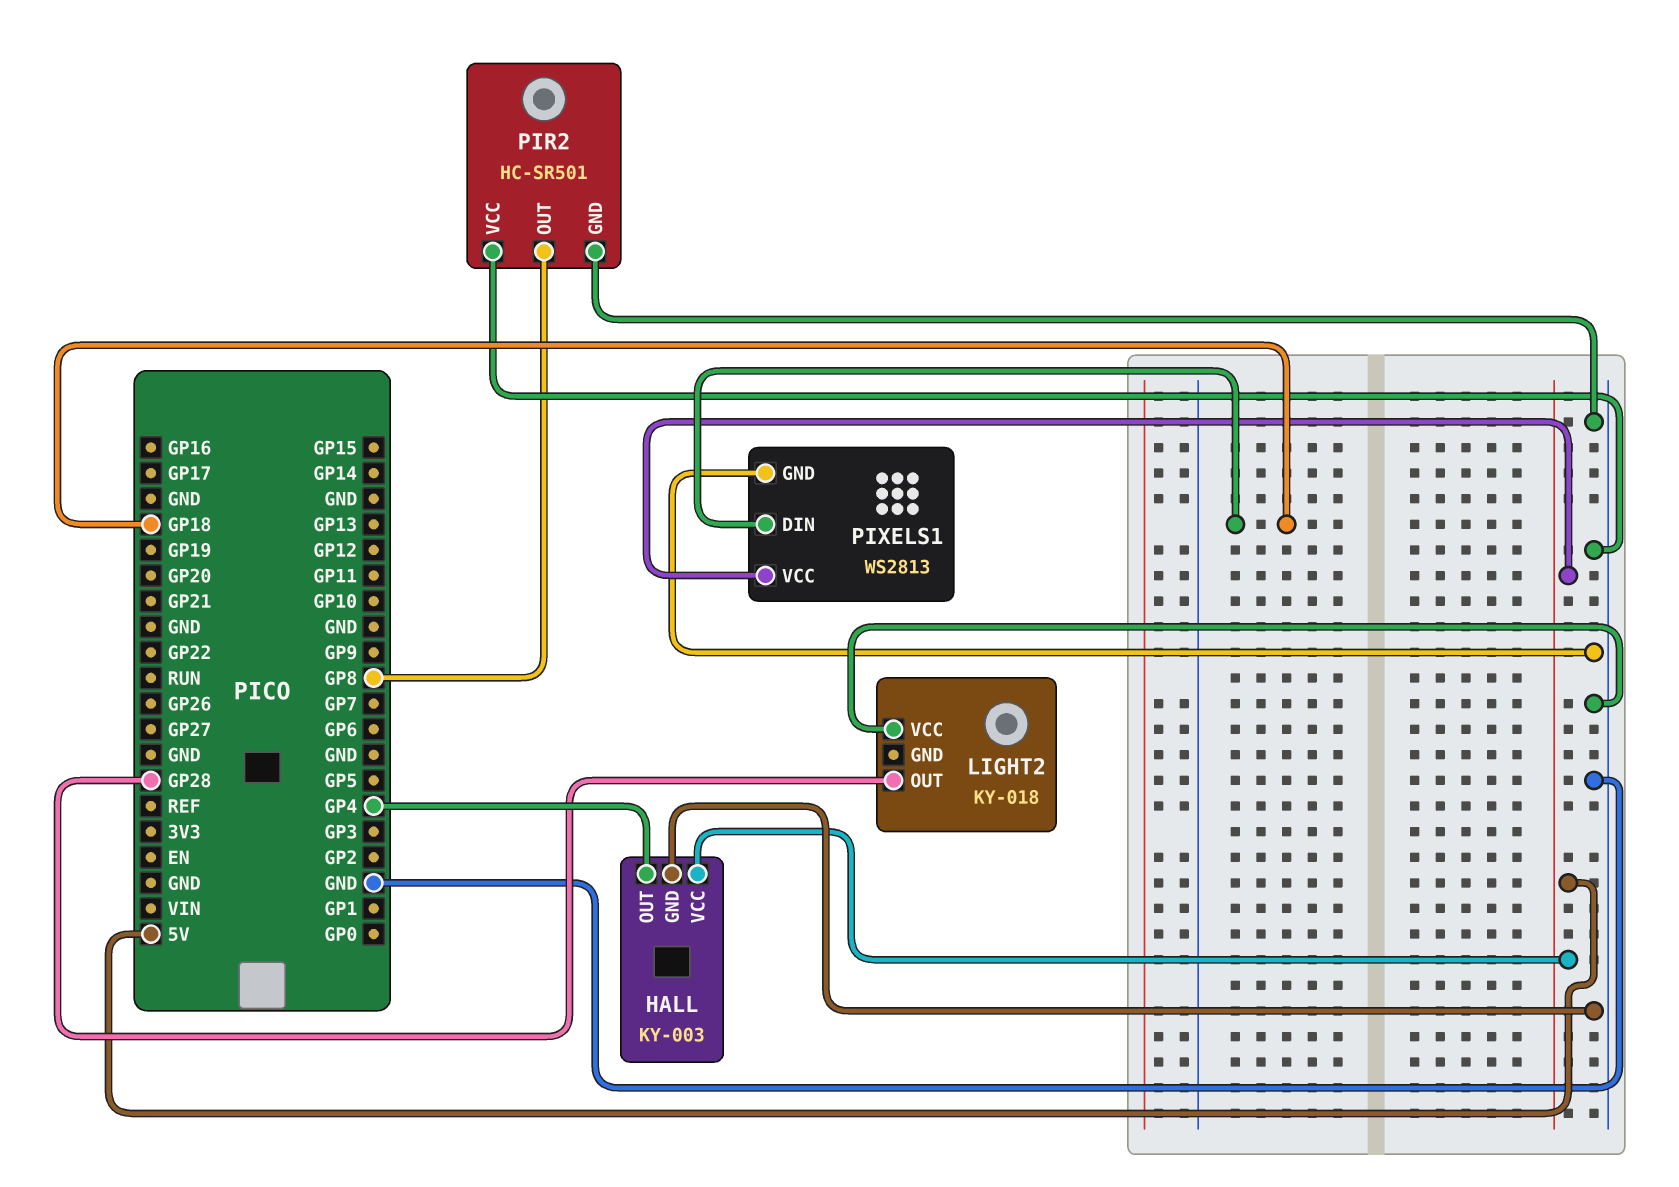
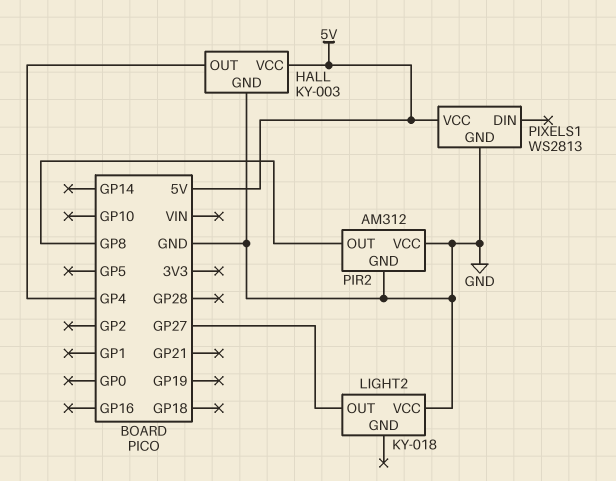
LIGHT2 pin OUT: GP28 -> GP27
PIR2: HC-SR501 -> AM312
PIXELS1 pin DIN: GP18 -> none

